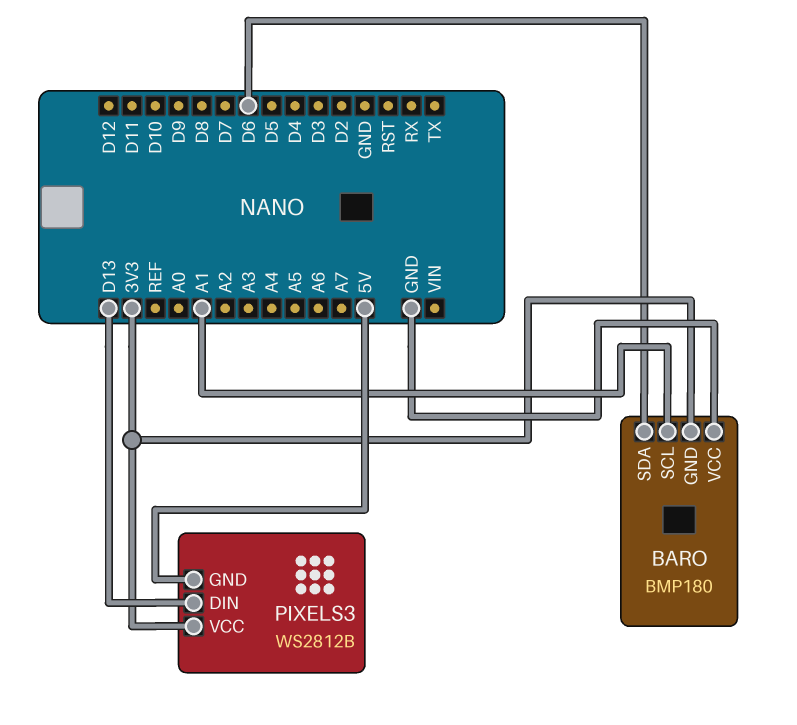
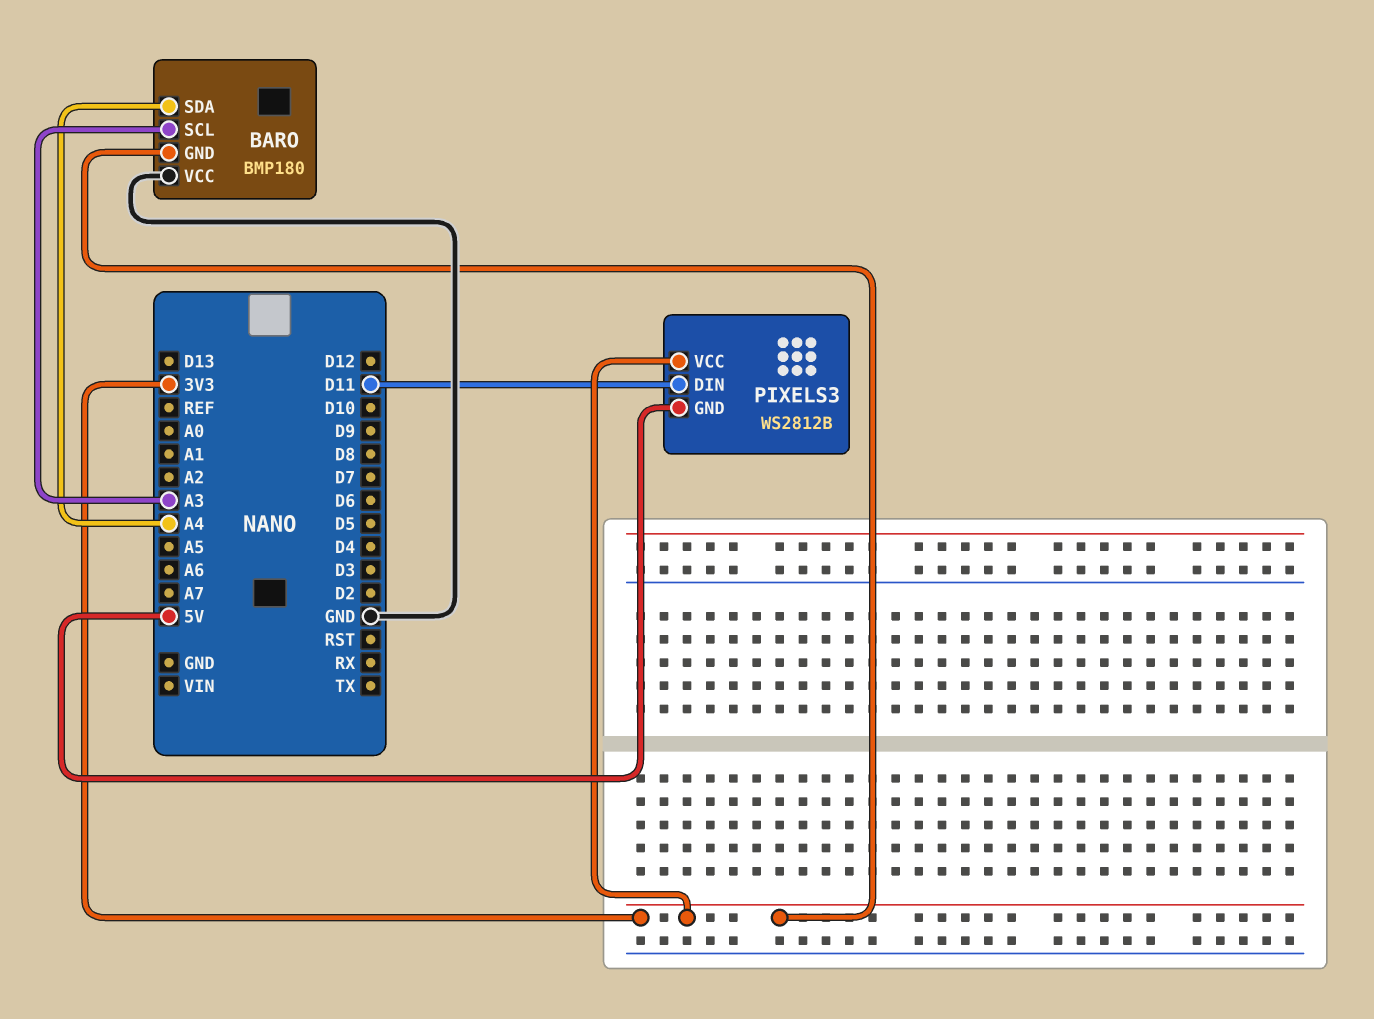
BARO pin SCL: A1 -> A3
BARO pin SDA: D6 -> A4
PIXELS3 pin DIN: D13 -> D11

